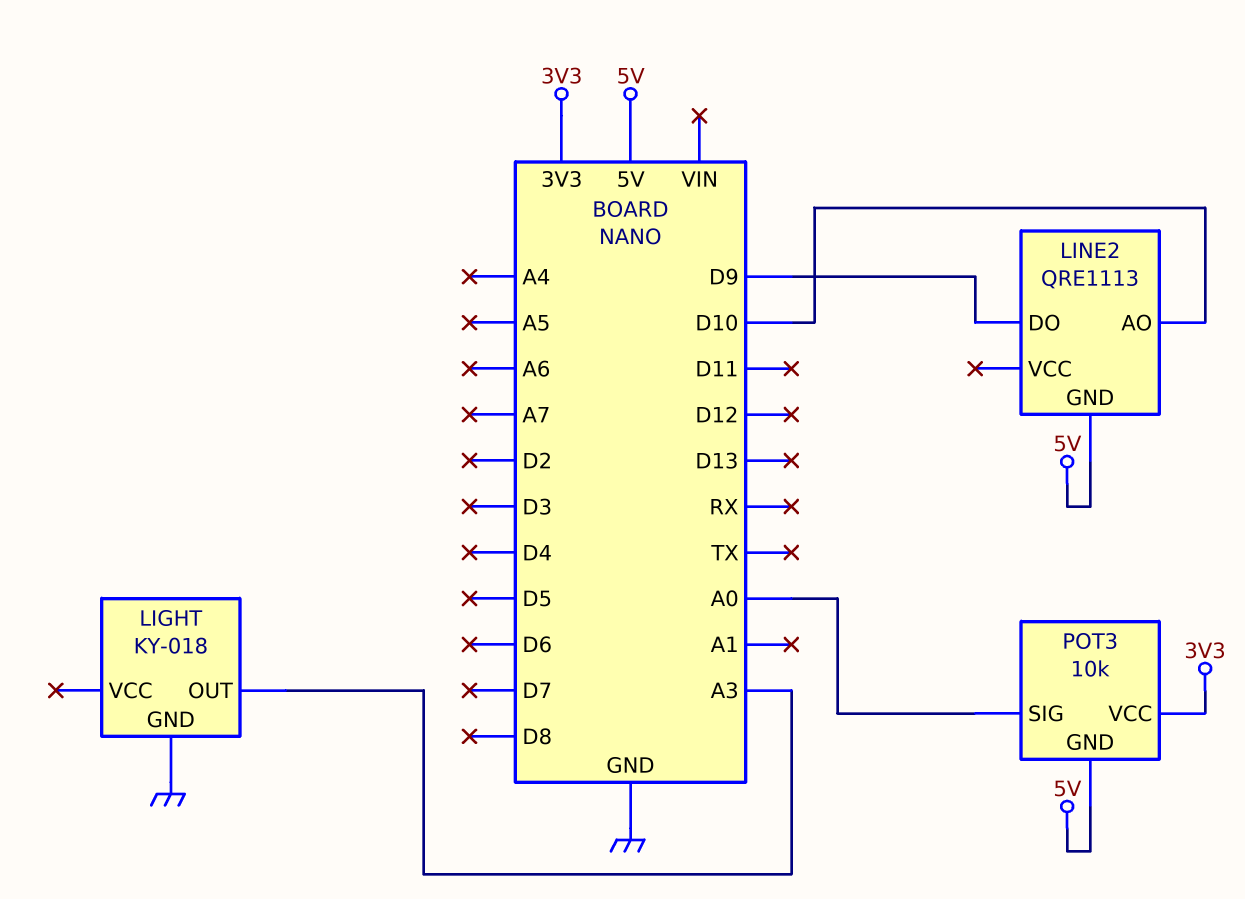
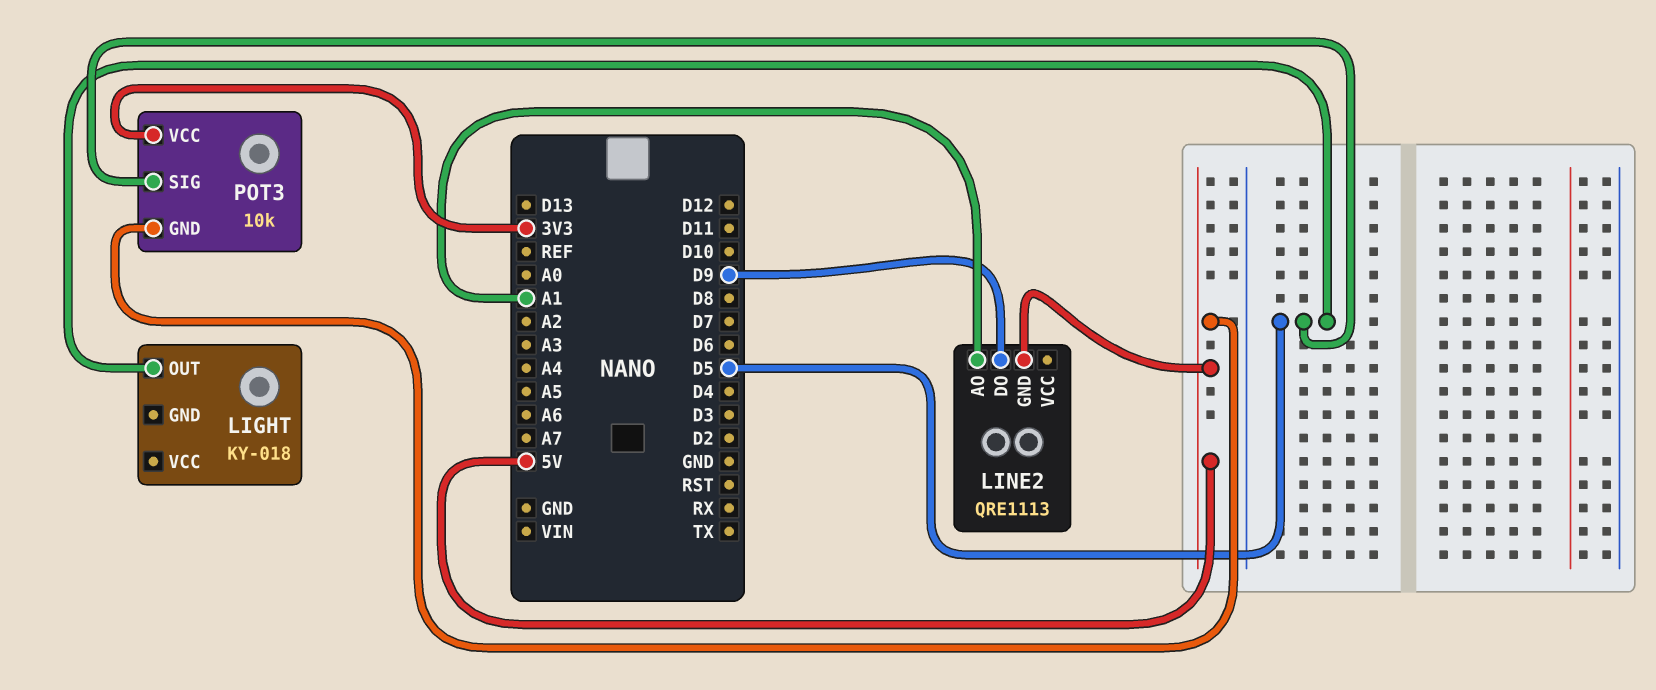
LIGHT pin GND: GND -> none
LIGHT pin OUT: A3 -> D5
LINE2 pin AO: D10 -> A1
POT3 pin SIG: A0 -> D5

